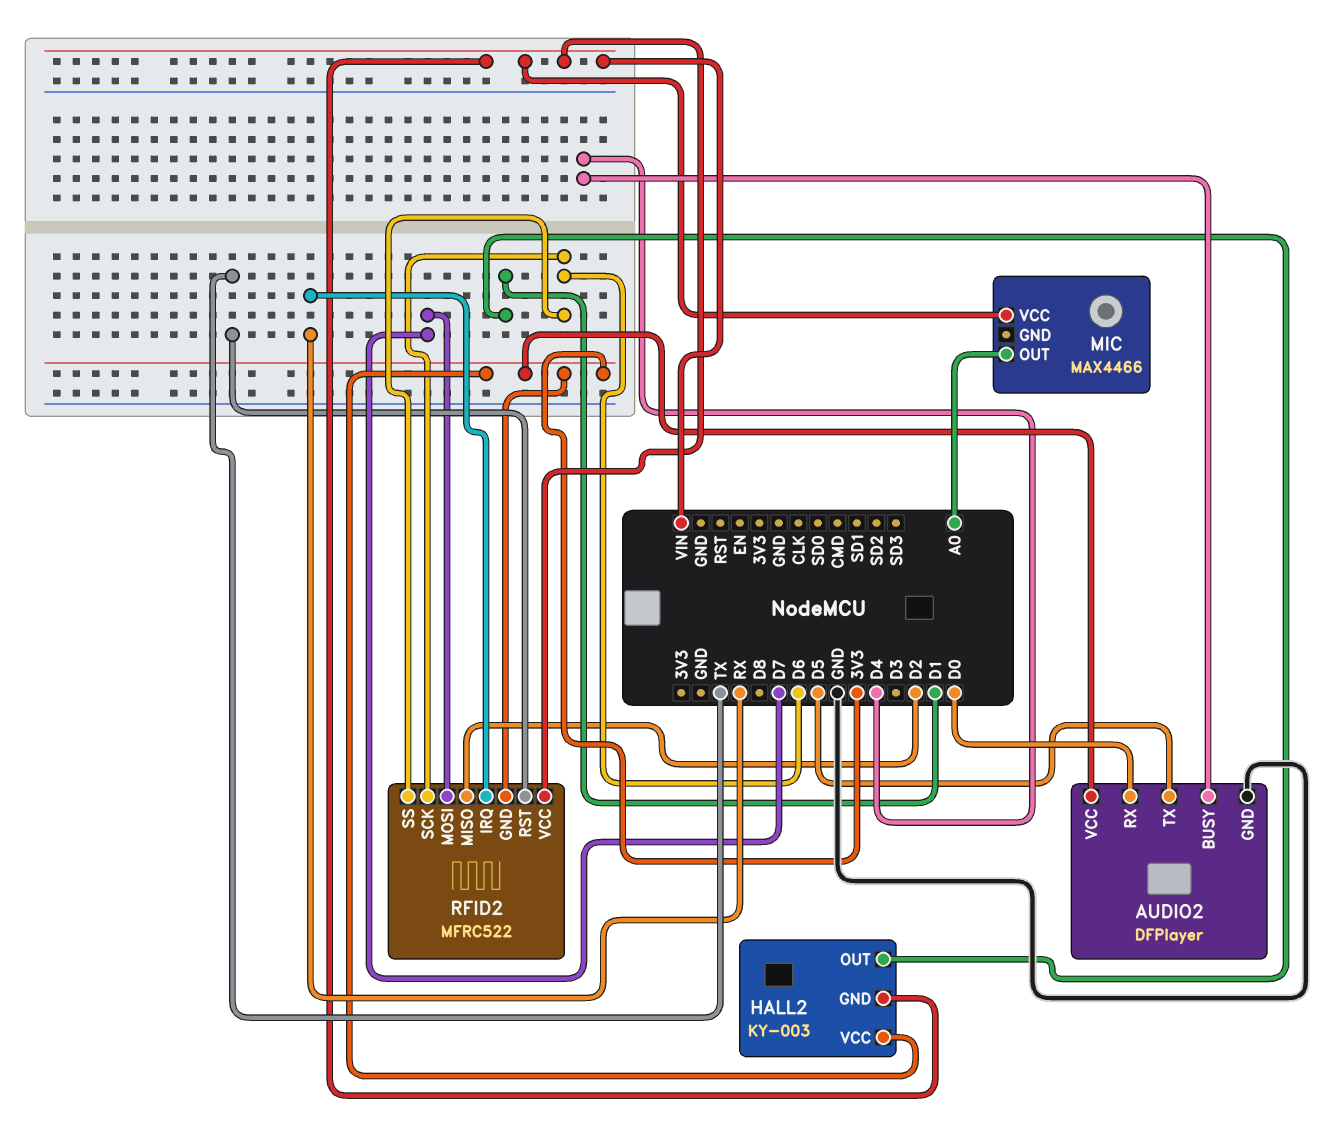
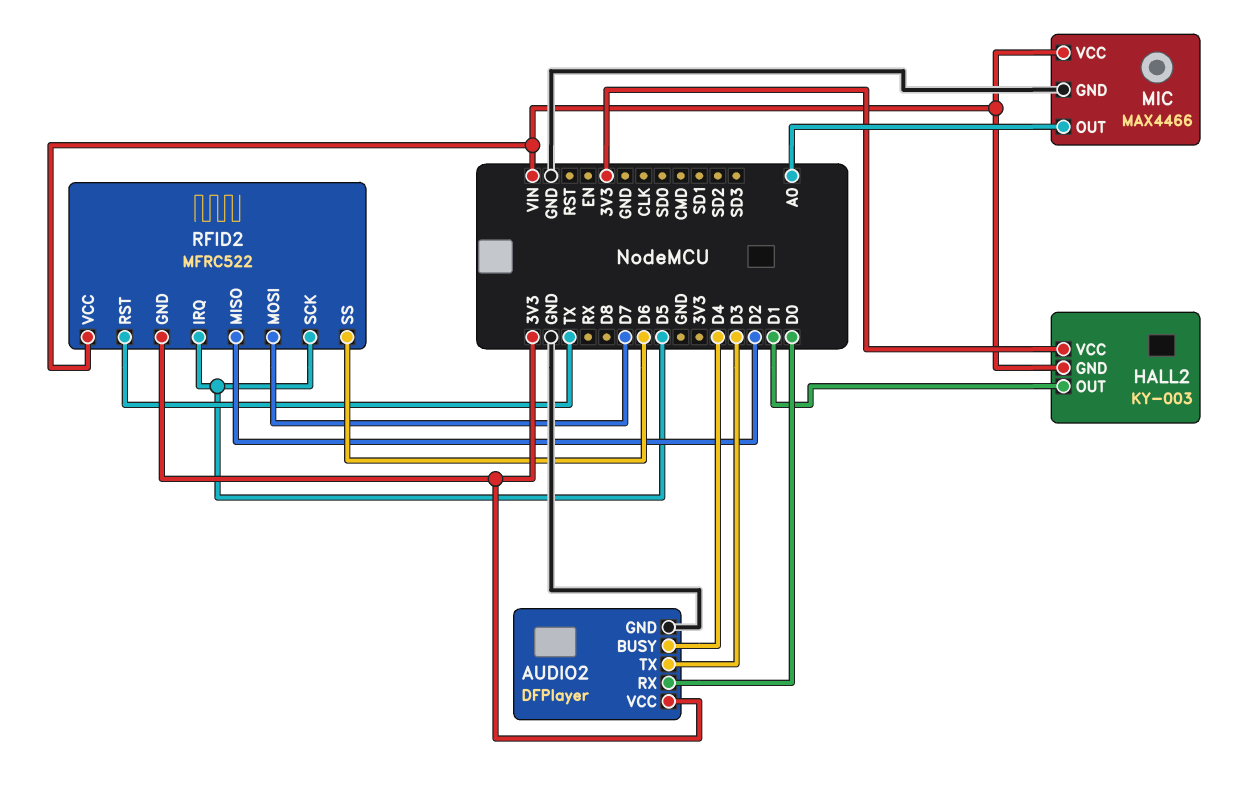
AUDIO2 pin TX: D5 -> D3
MIC pin GND: none -> GND
RFID2 pin IRQ: RX -> D5
RFID2 pin SCK: D6 -> D5

